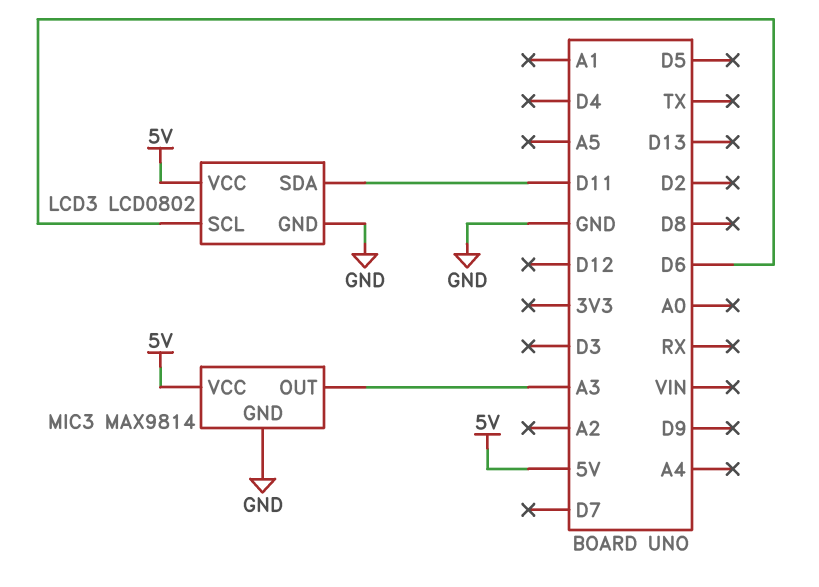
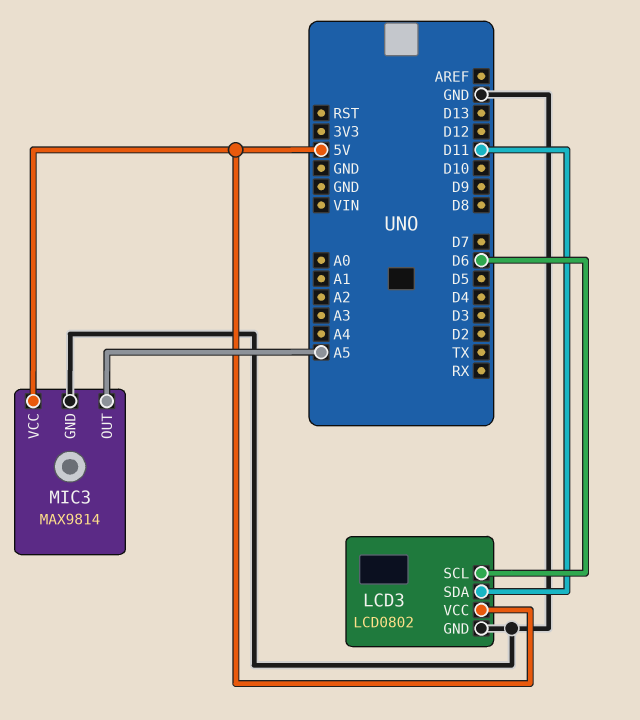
MIC3 pin OUT: A3 -> A5

